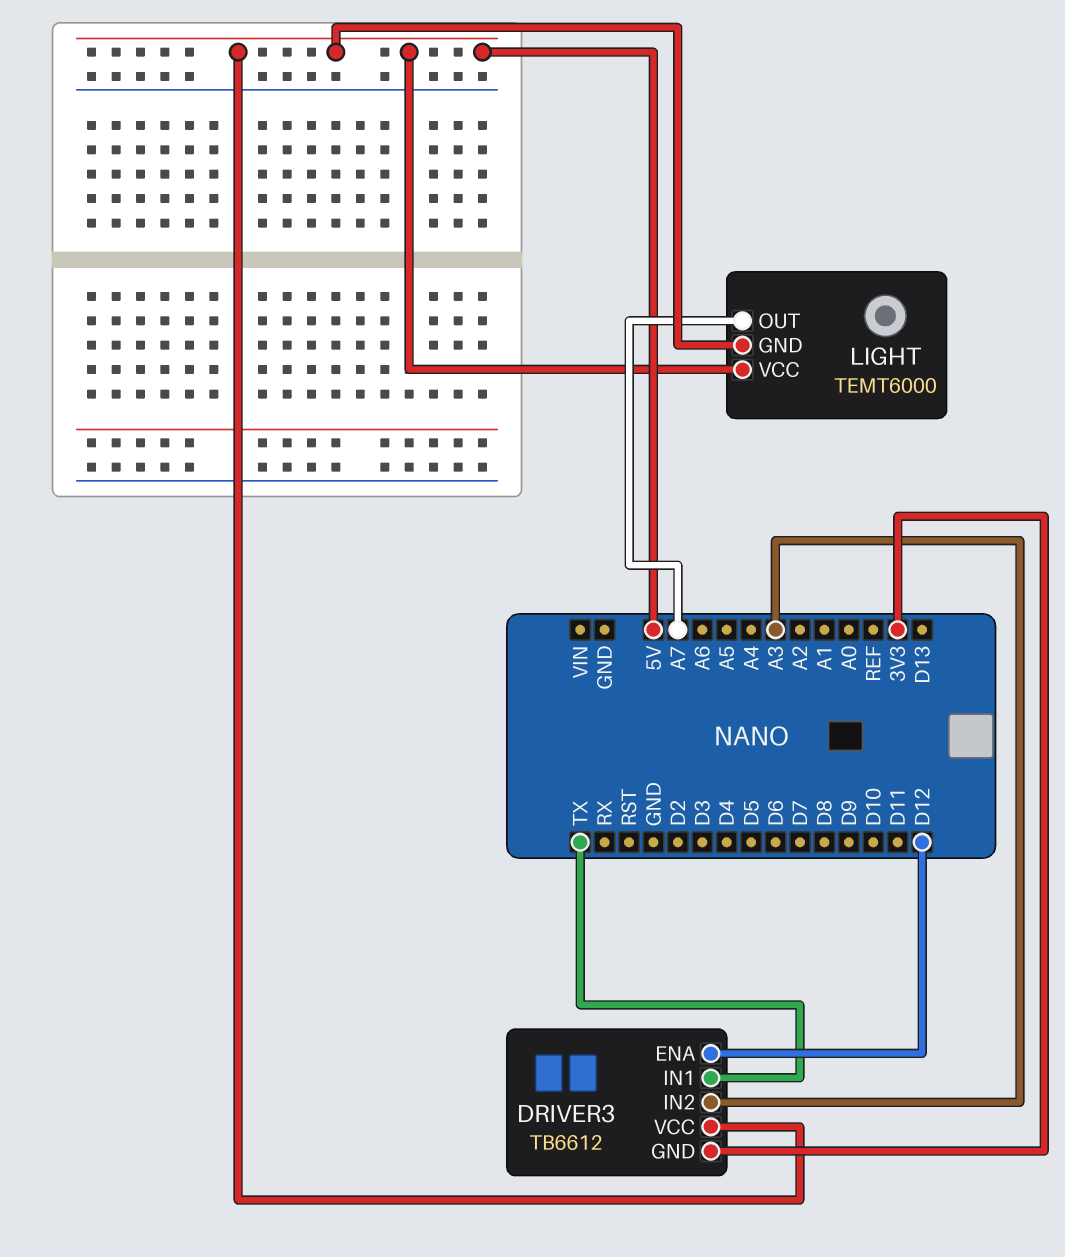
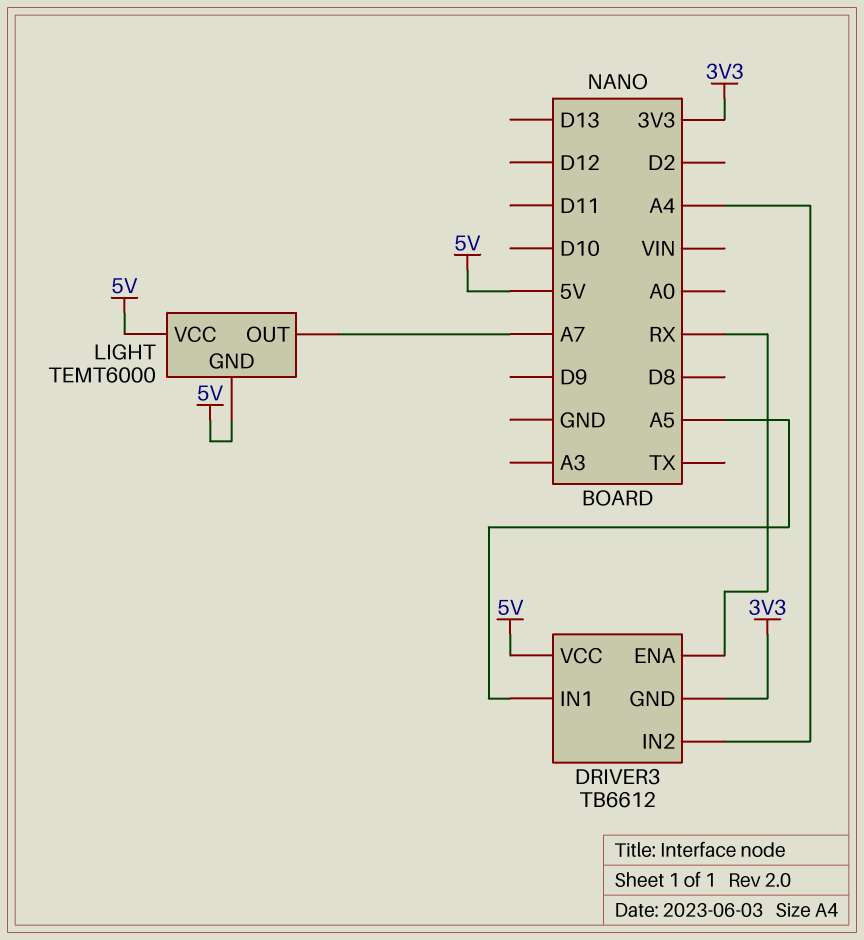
DRIVER3 pin ENA: D12 -> RX
DRIVER3 pin IN1: TX -> A5
DRIVER3 pin IN2: A3 -> A4

